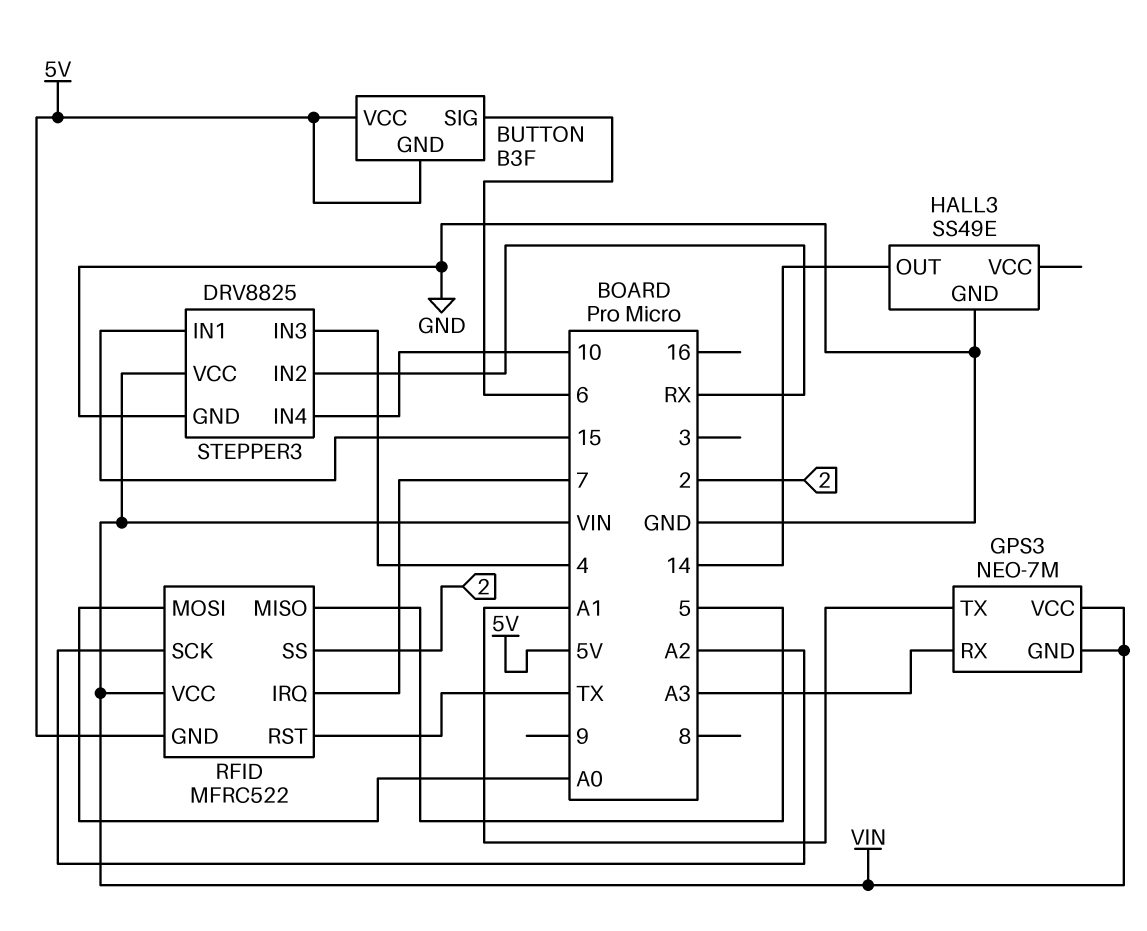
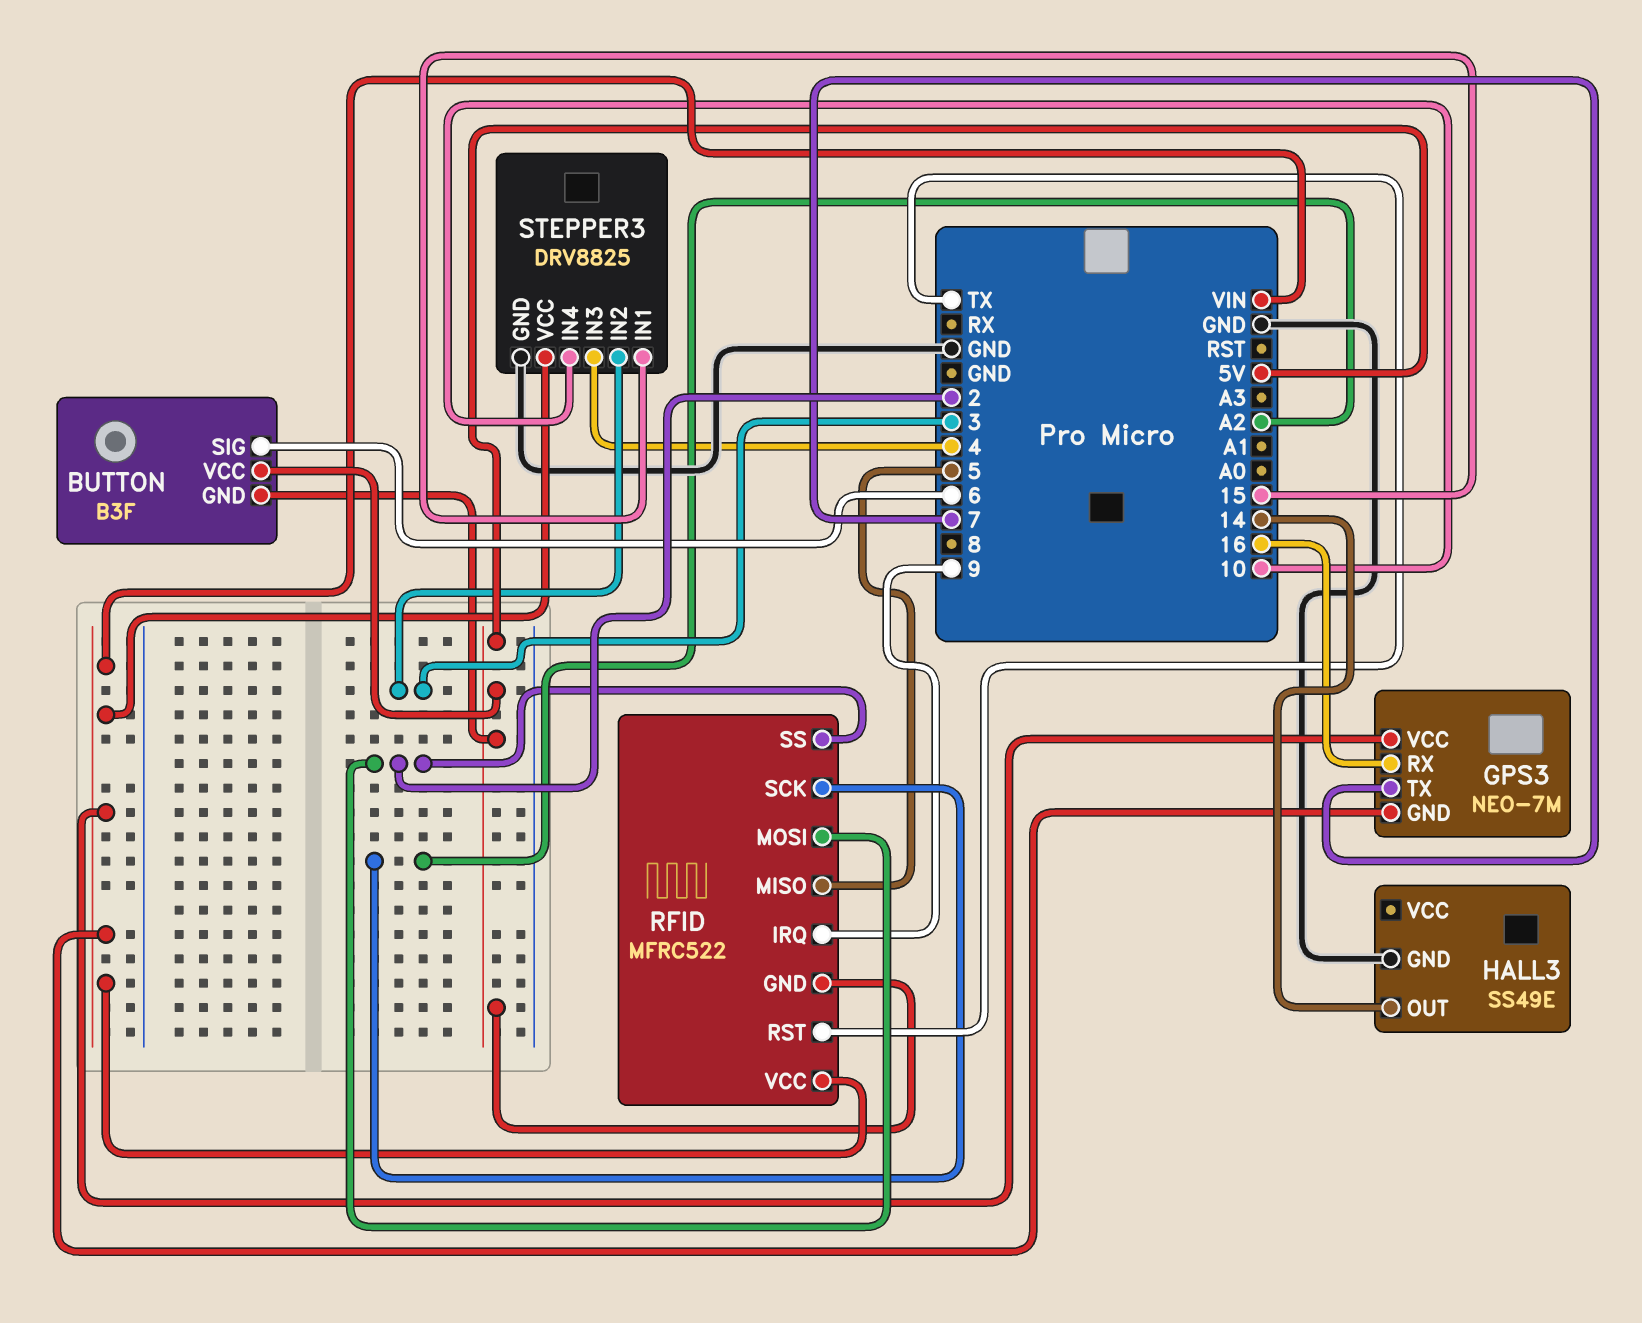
GPS3 pin RX: A3 -> 16
GPS3 pin TX: A1 -> 7
RFID pin IRQ: 7 -> 9
RFID pin MOSI: A0 -> 2
STEPPER3 pin IN2: RX -> 3

